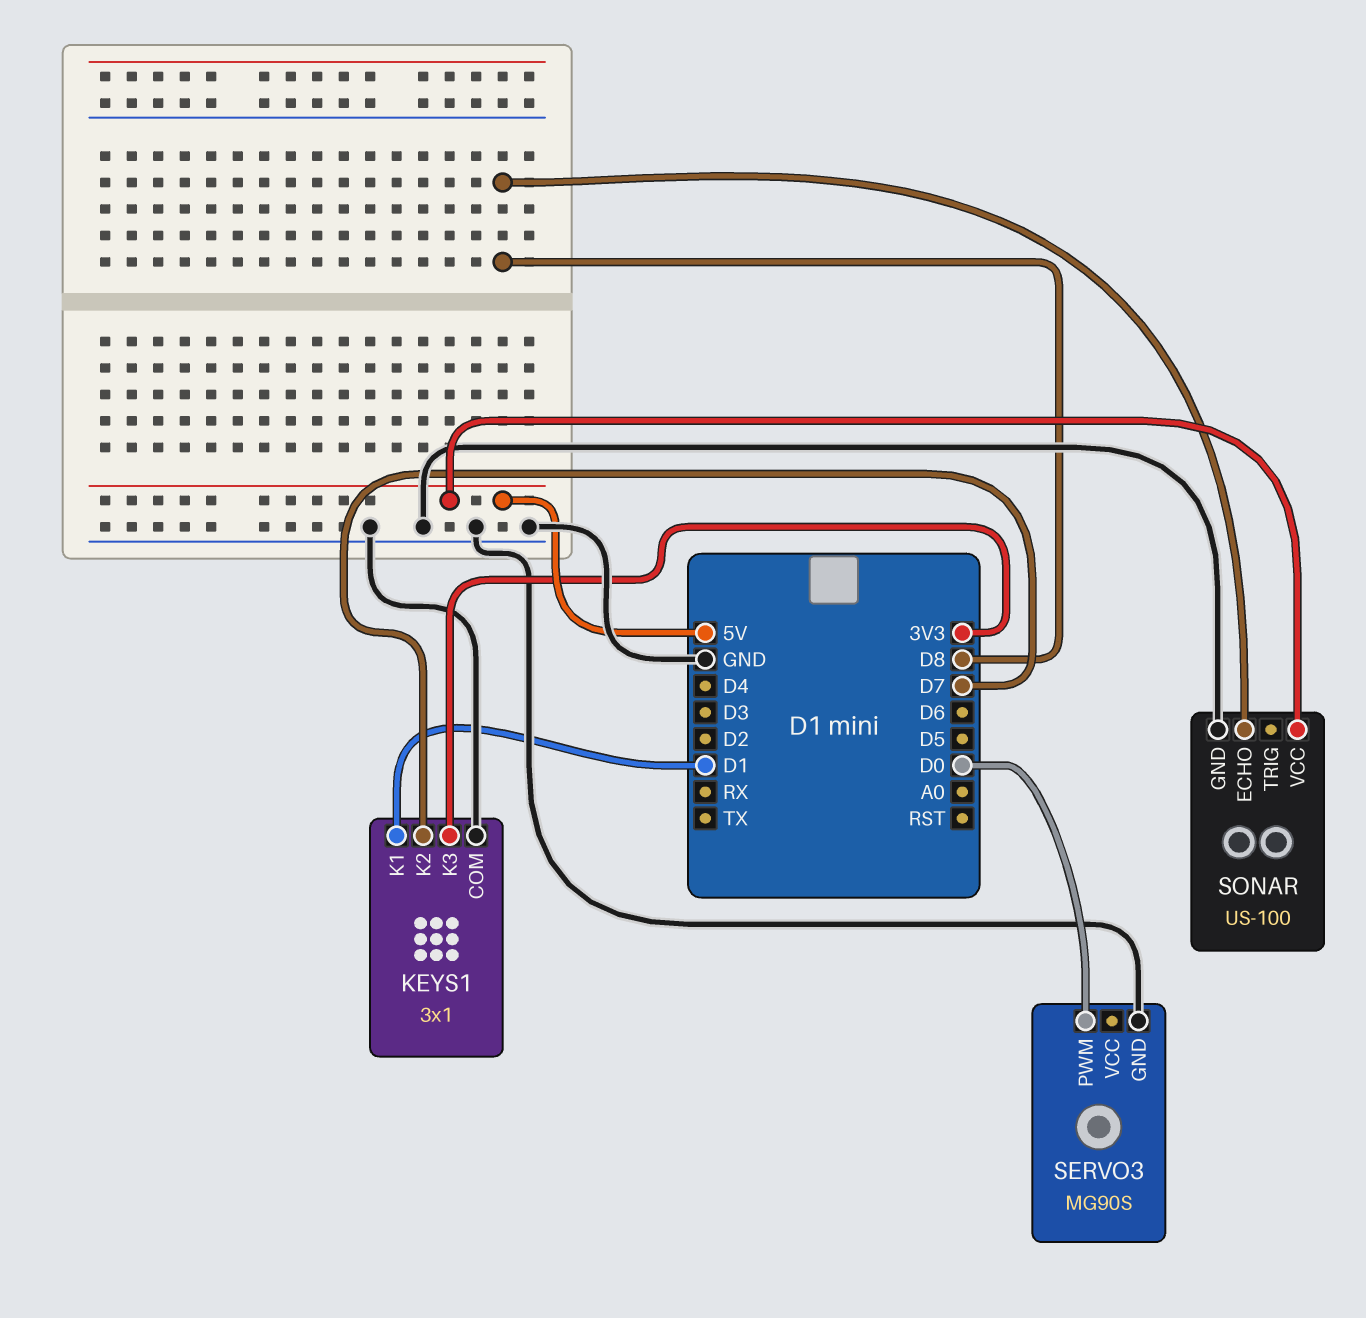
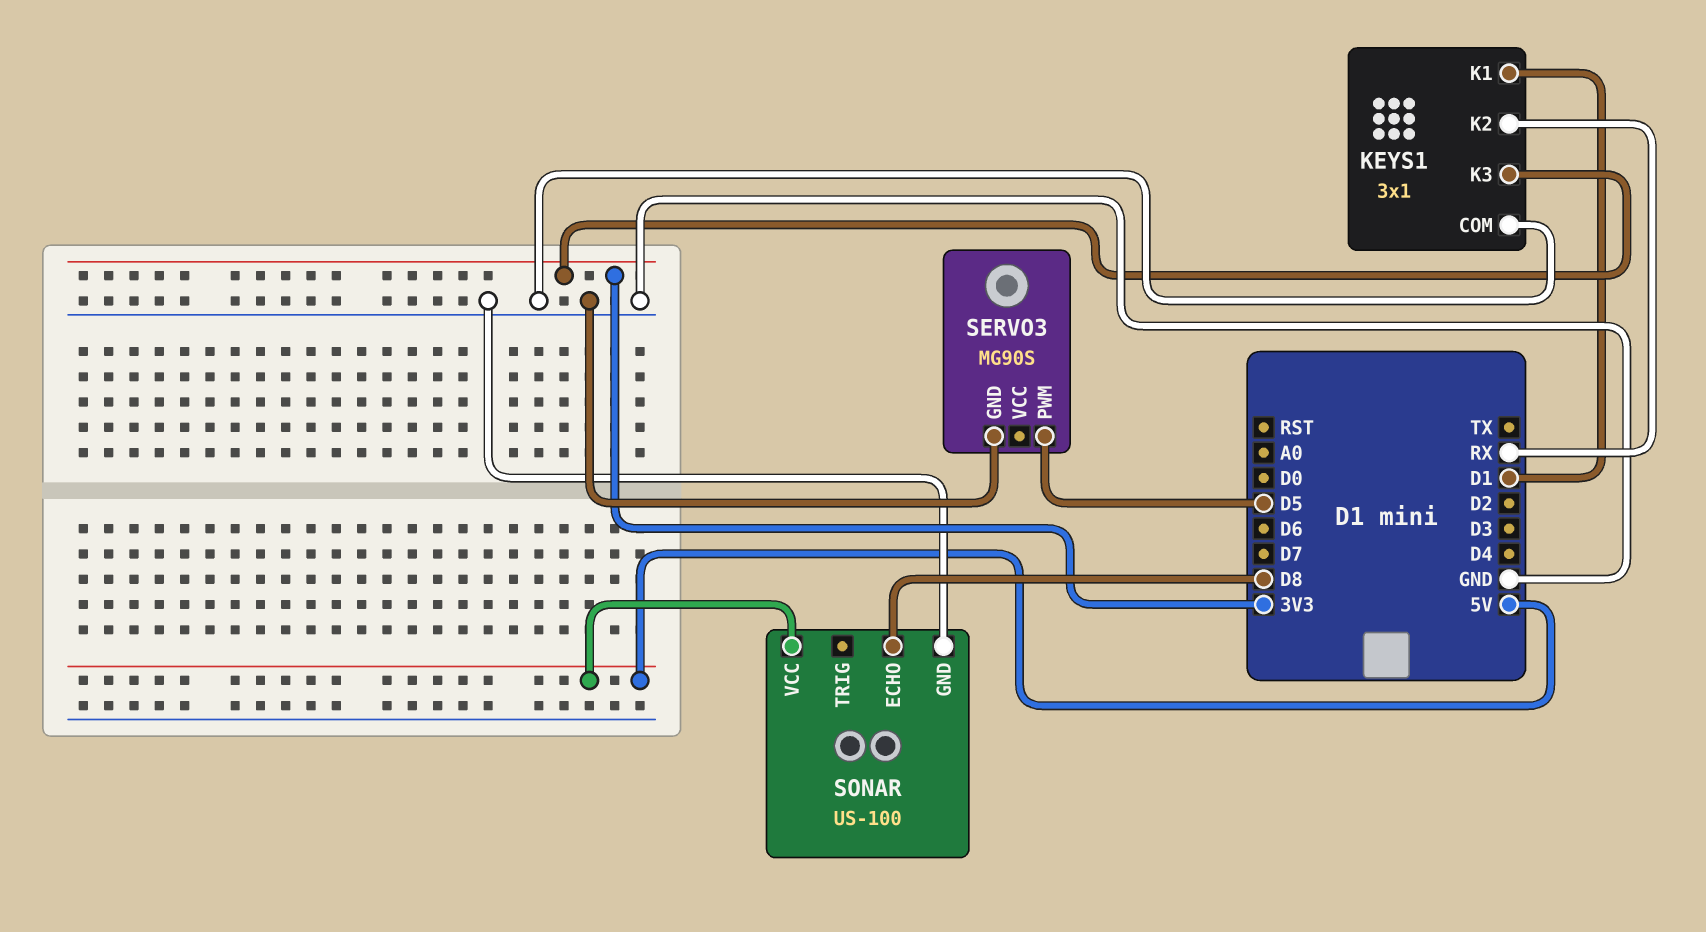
KEYS1 pin K2: D7 -> RX
SERVO3 pin PWM: D0 -> D5

